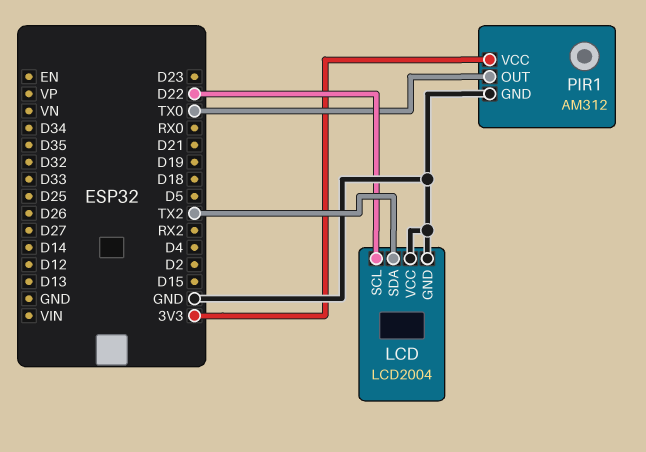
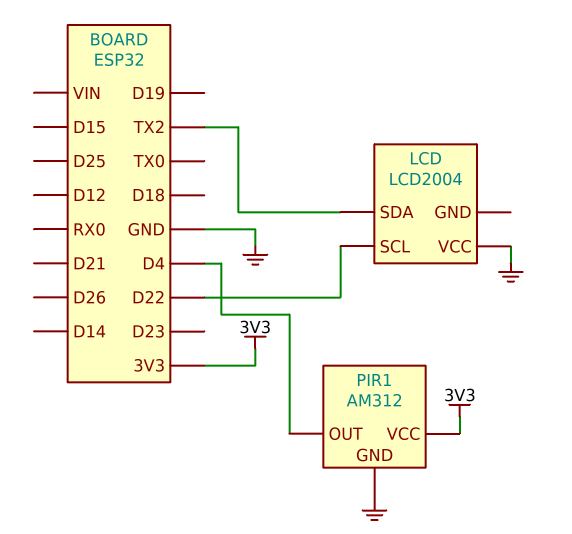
LCD pin GND: GND -> none
PIR1 pin OUT: TX0 -> D4

